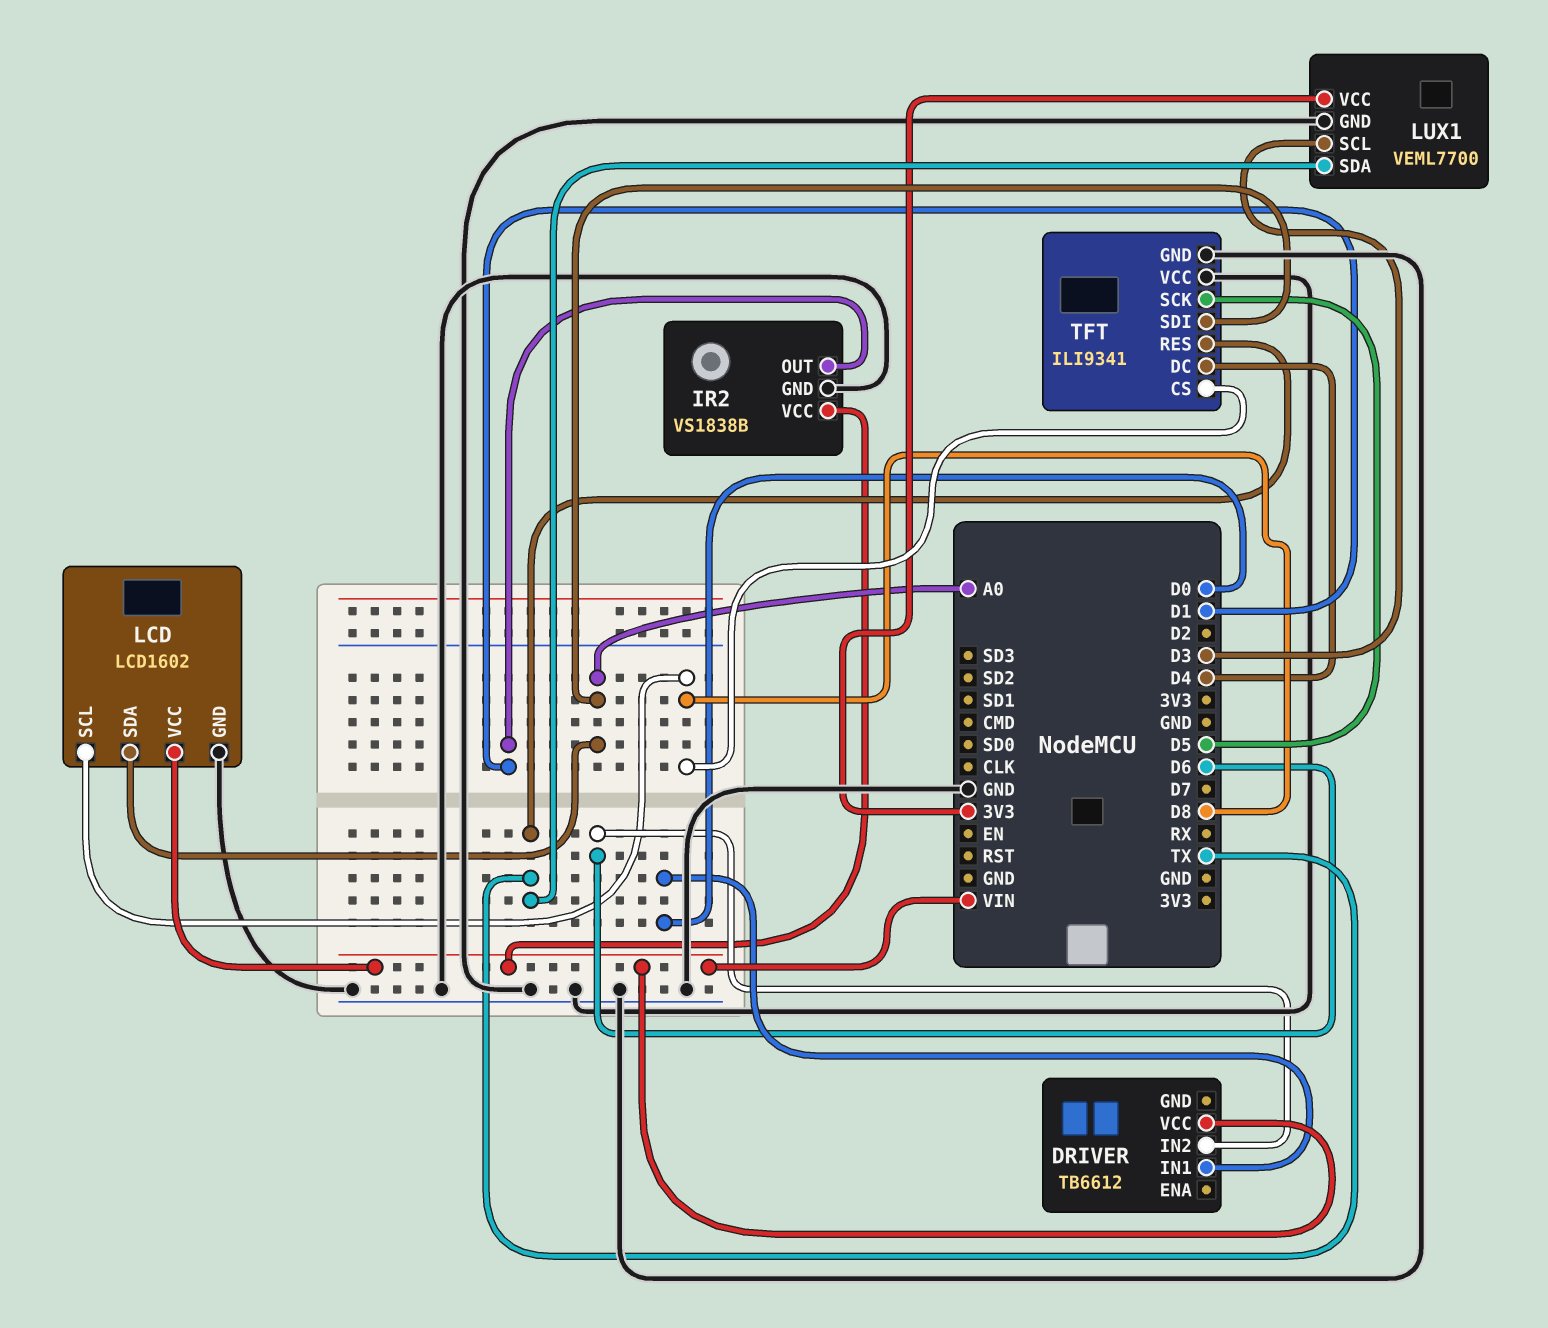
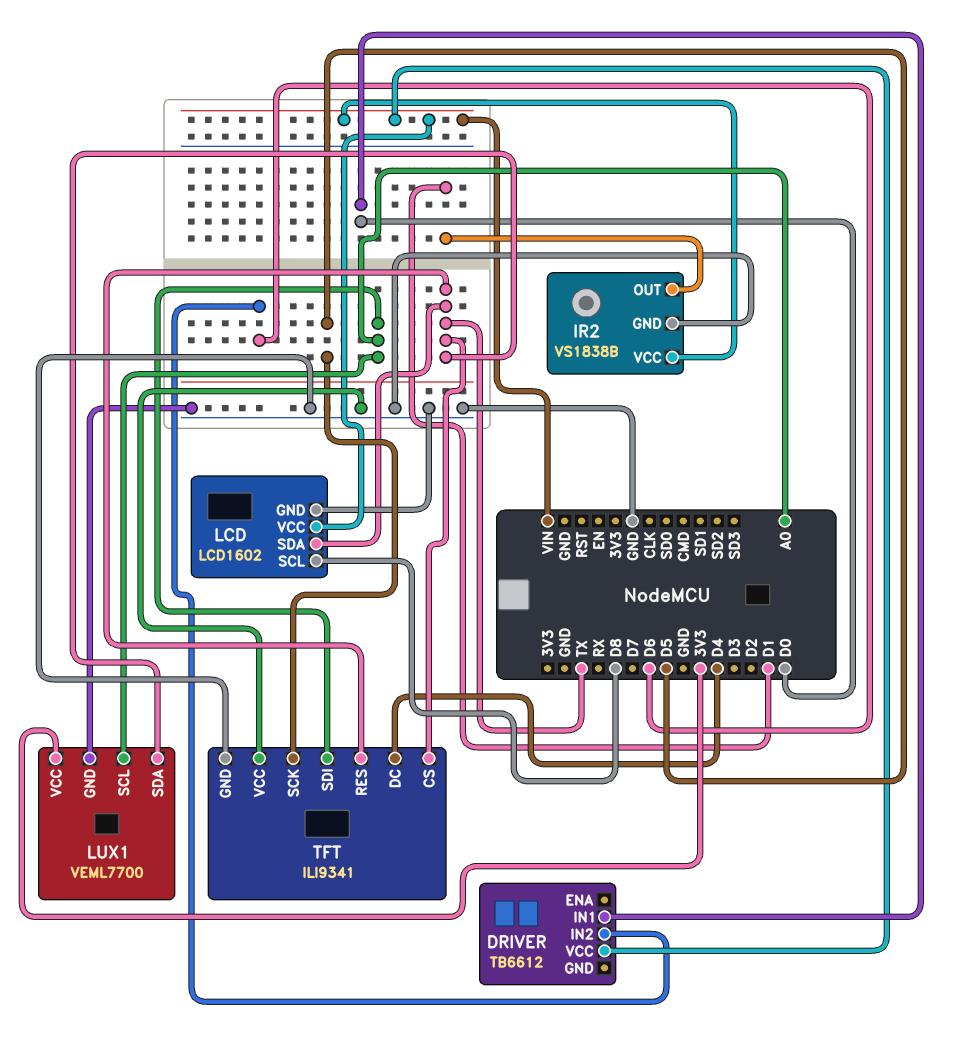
LCD pin SDA: A0 -> TX
LUX1 pin SCL: D3 -> A0
TFT pin CS: D8 -> TX

